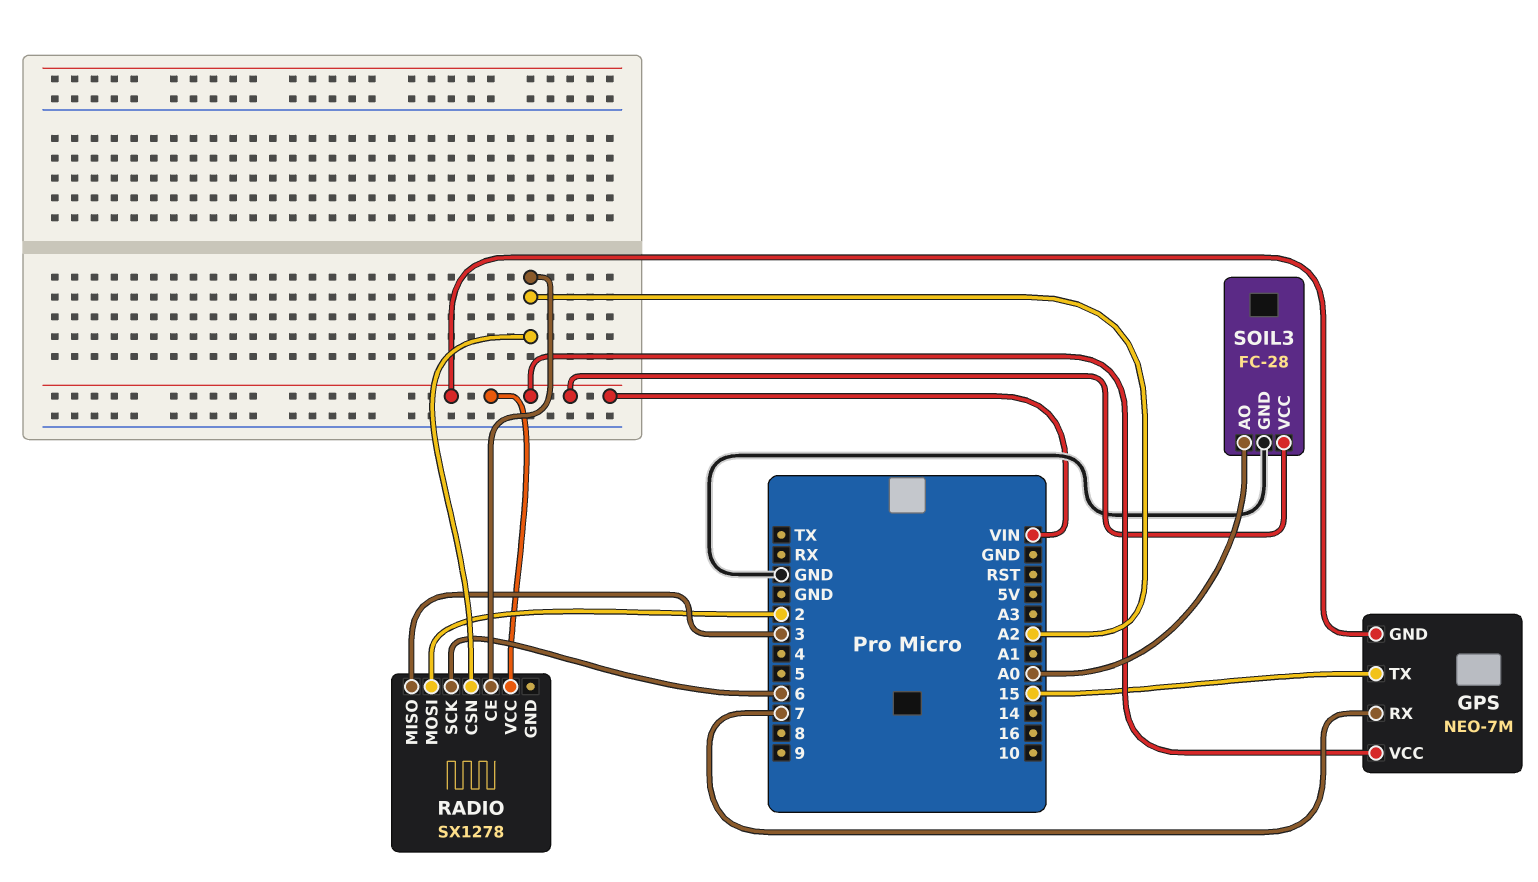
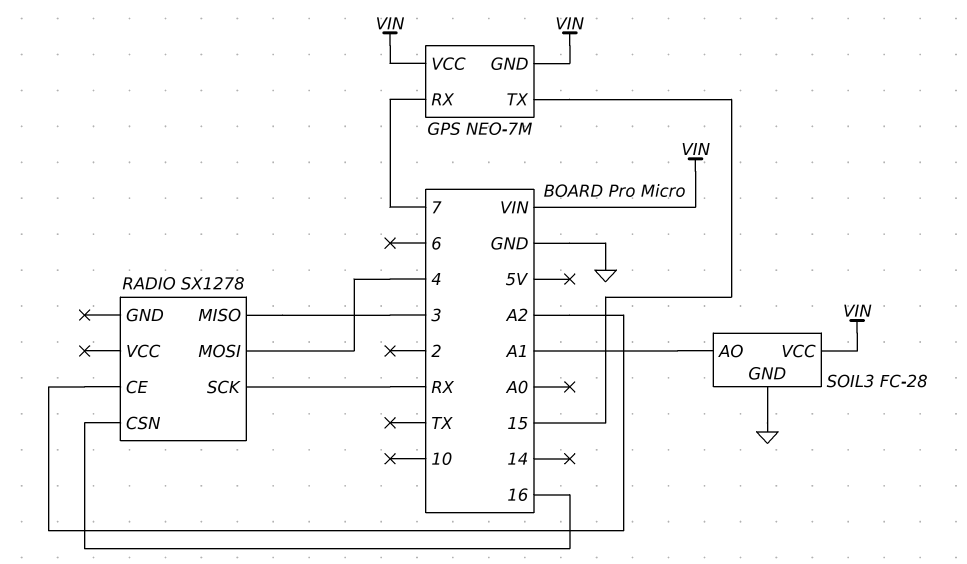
RADIO pin CSN: A2 -> 16
RADIO pin MOSI: 2 -> 4
RADIO pin SCK: 6 -> RX
RADIO pin VCC: VIN -> none
SOIL3 pin AO: A0 -> A1

